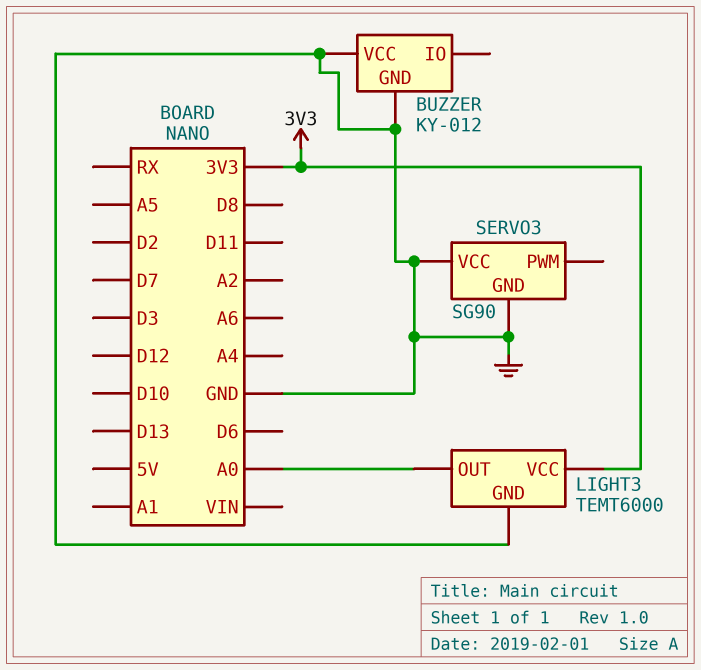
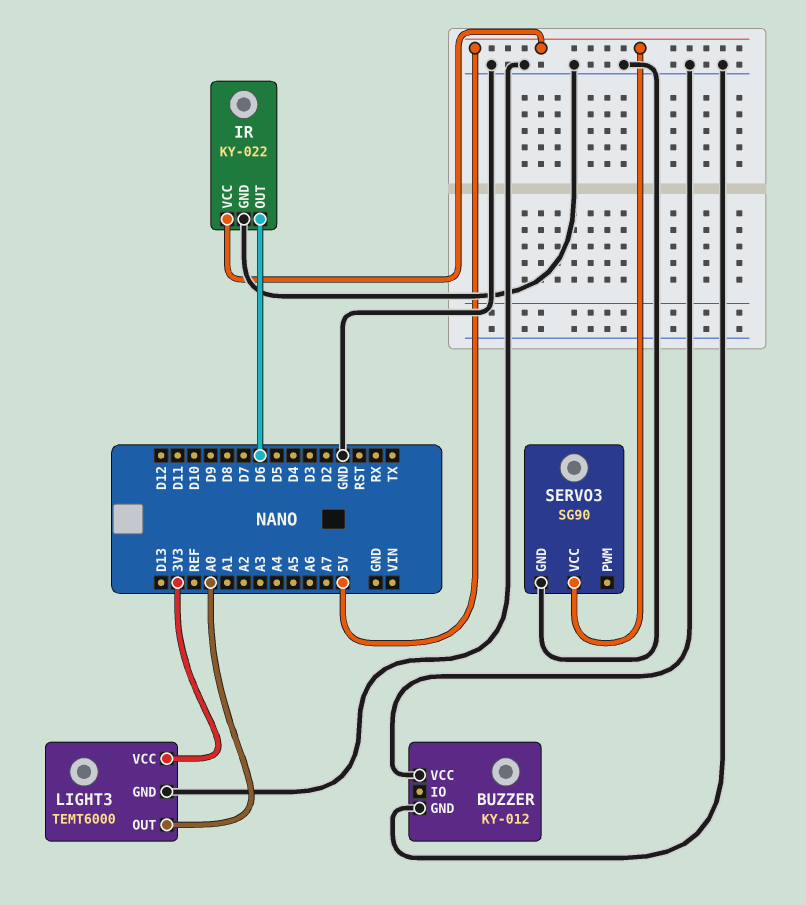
IR: none -> KY-022
IR pin GND: none -> GND
IR pin OUT: none -> D6
IR pin VCC: none -> 5V
SERVO3 pin VCC: GND -> 5V

